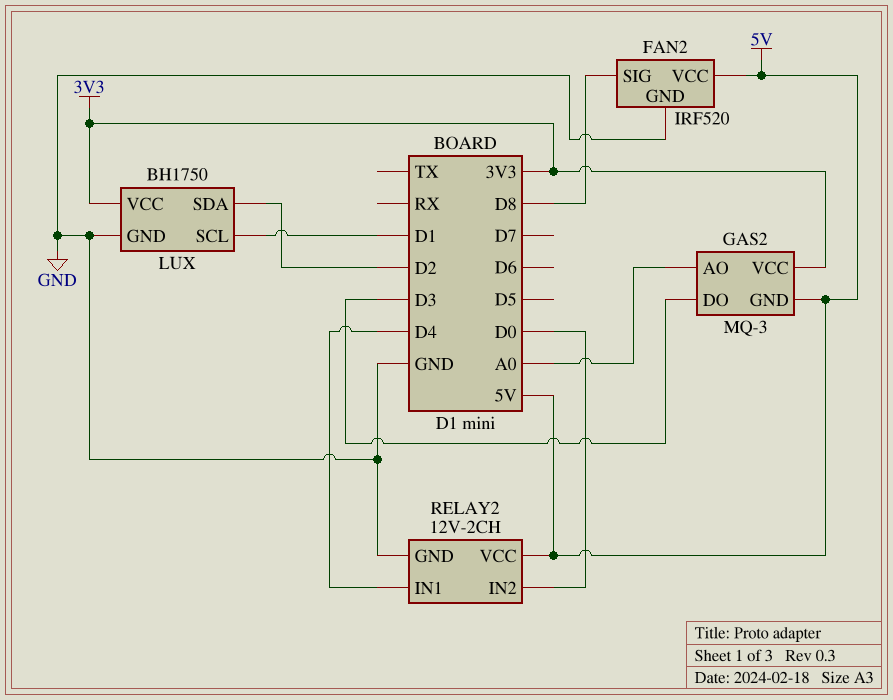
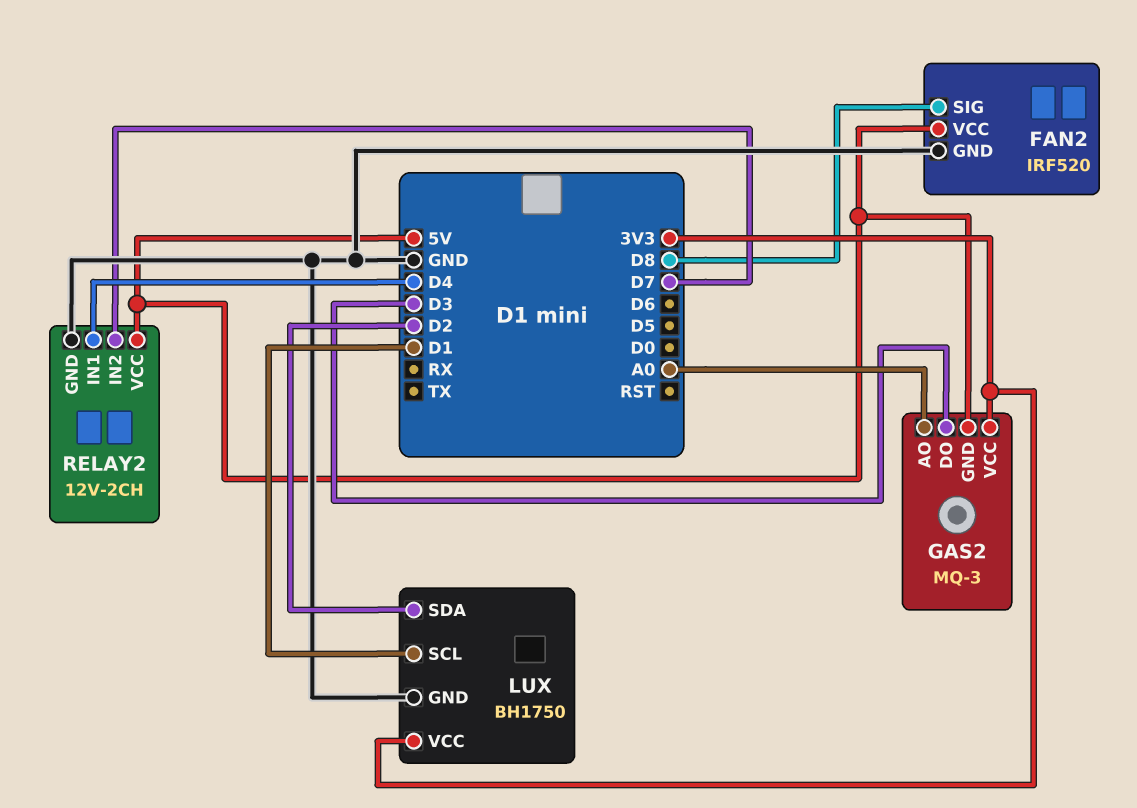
RELAY2 pin IN2: D0 -> D7

